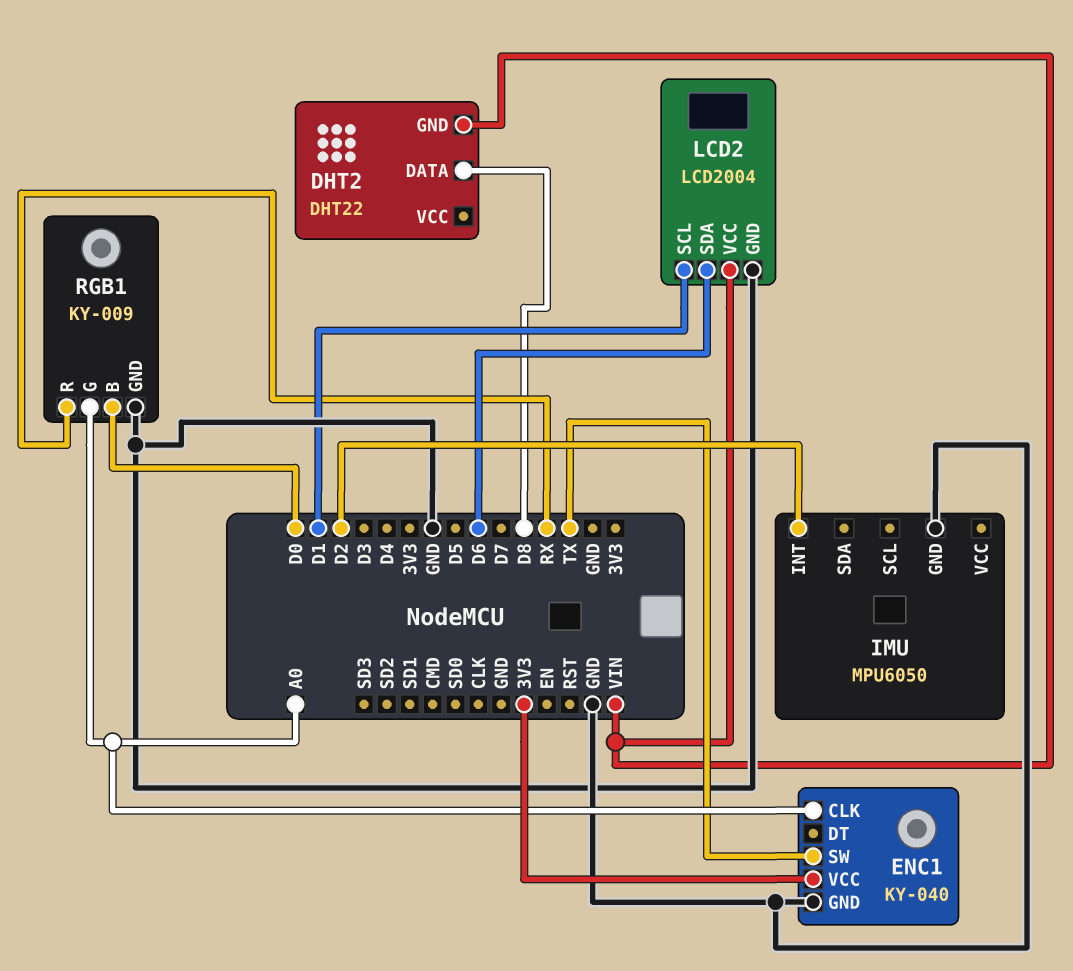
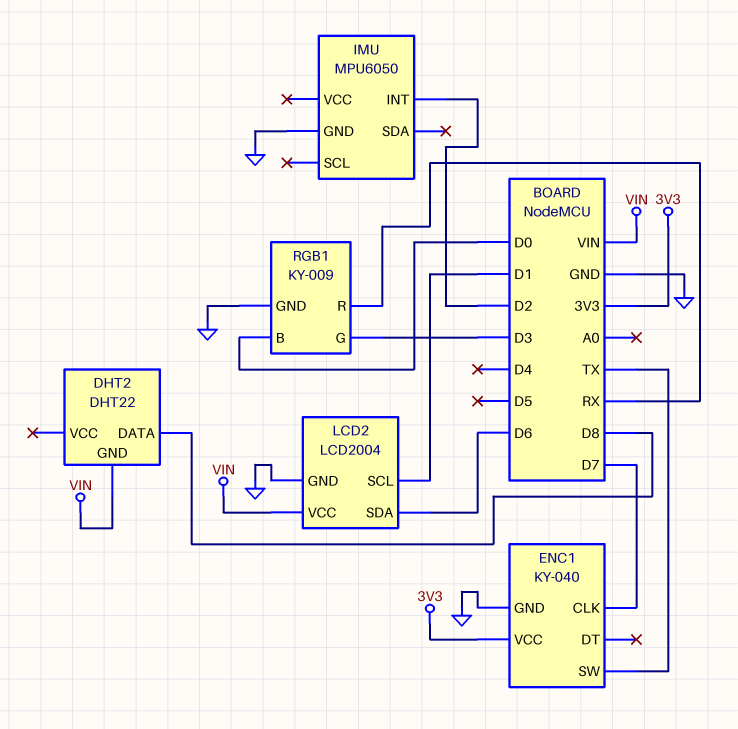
ENC1 pin CLK: A0 -> D7
RGB1 pin G: A0 -> D3

